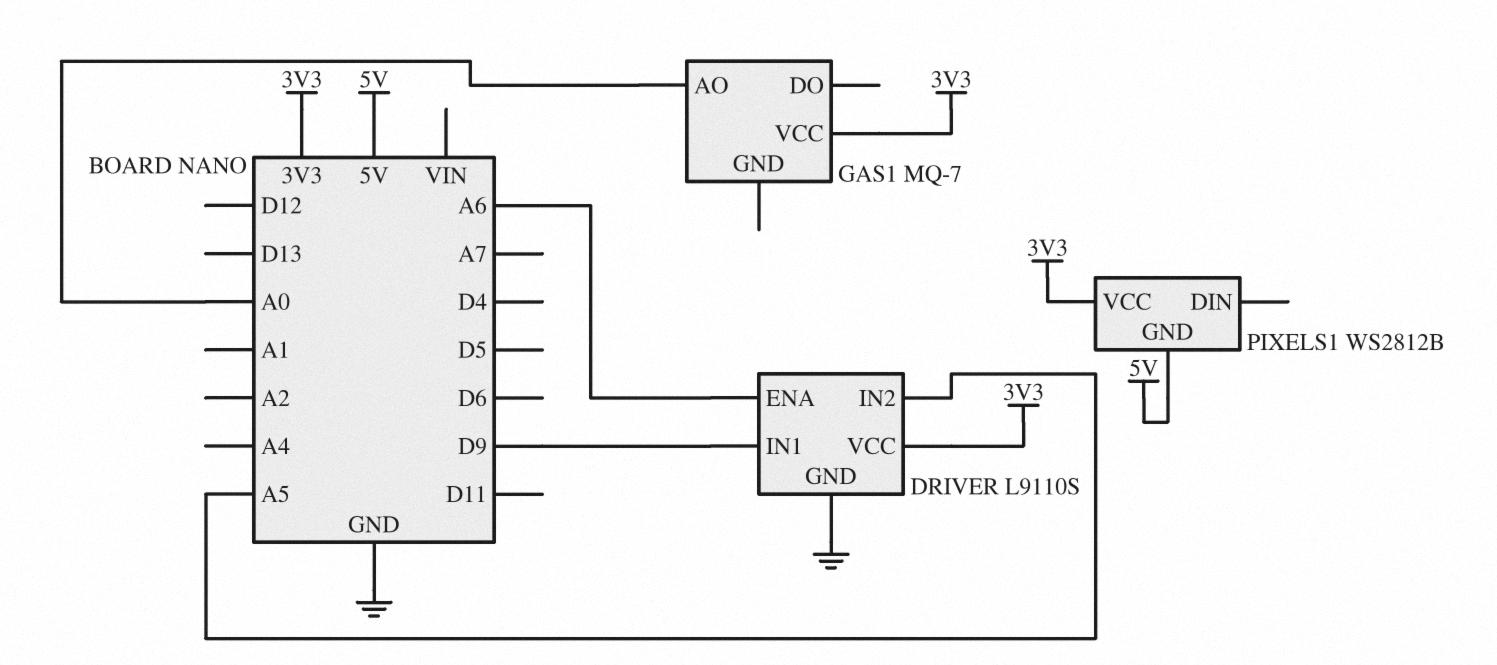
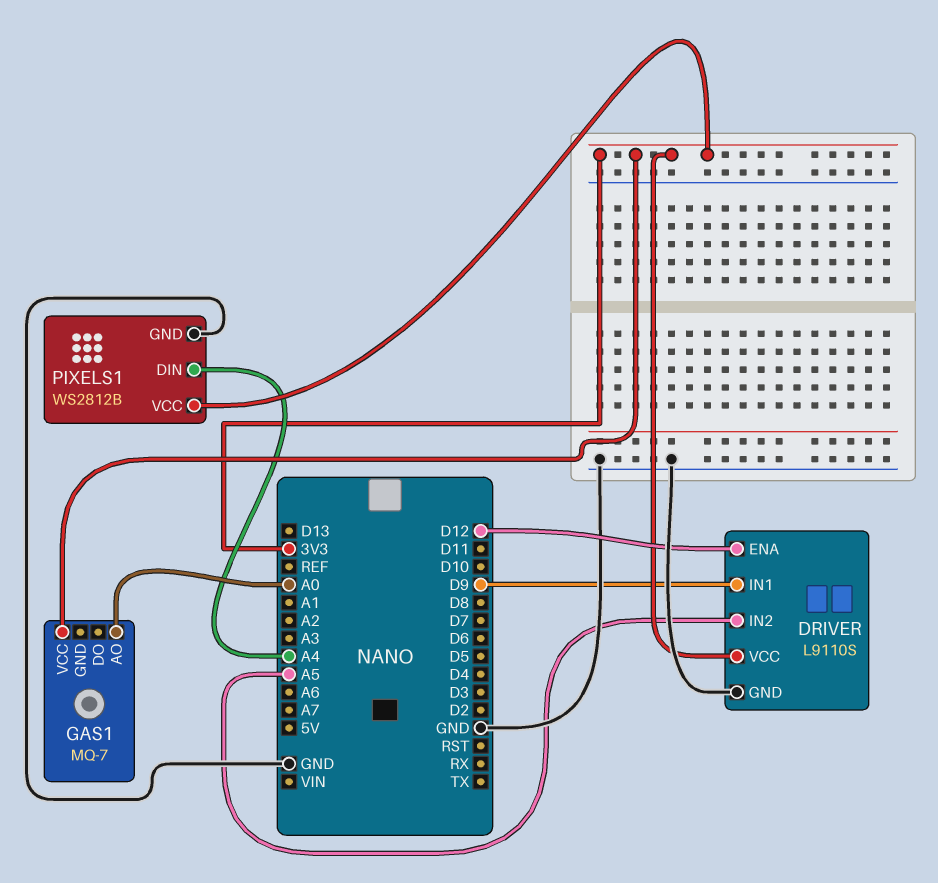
DRIVER pin ENA: A6 -> D12
PIXELS1 pin DIN: none -> A4
PIXELS1 pin GND: 5V -> GND

